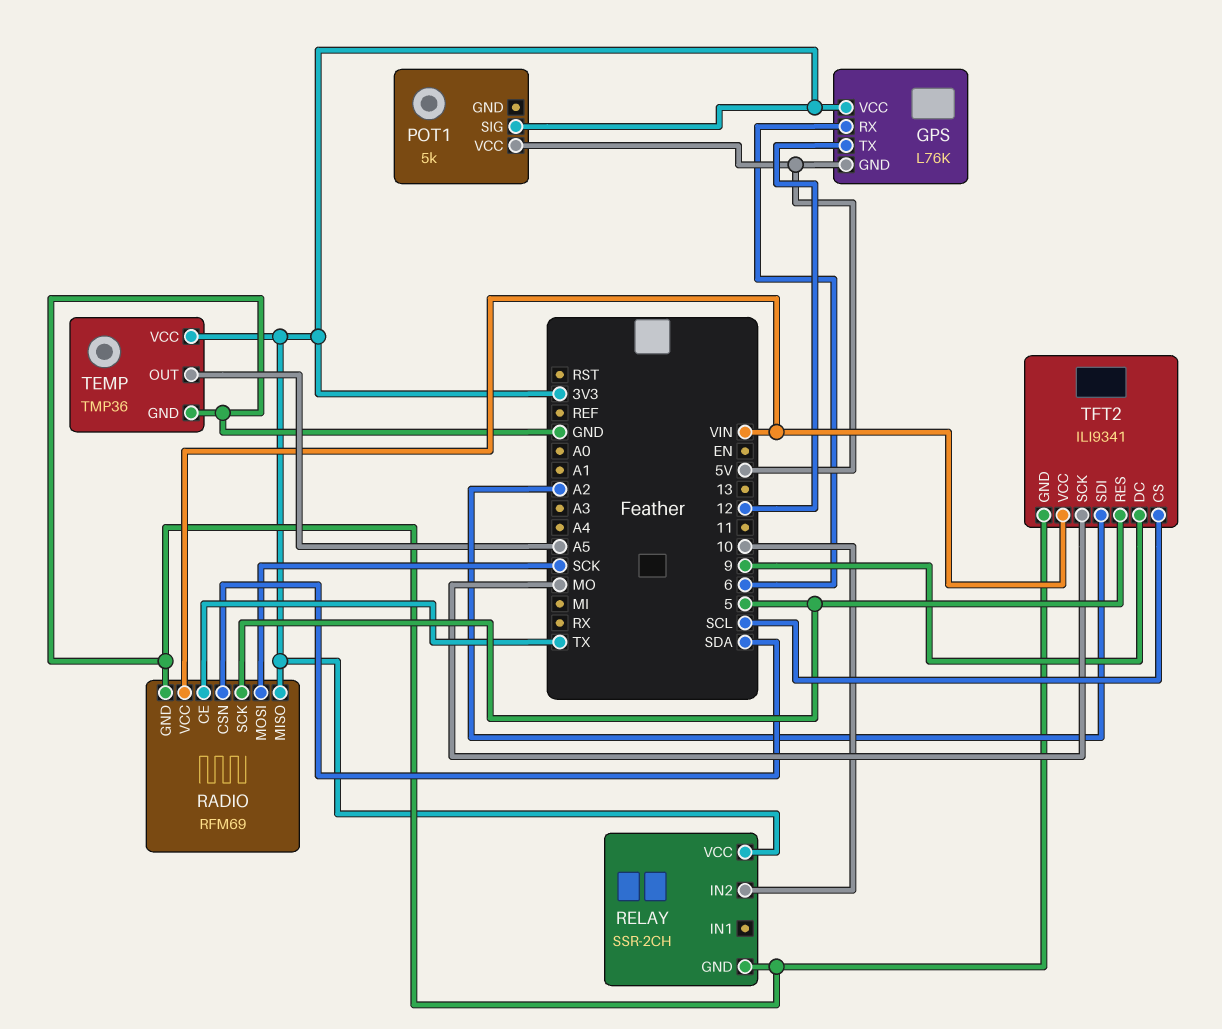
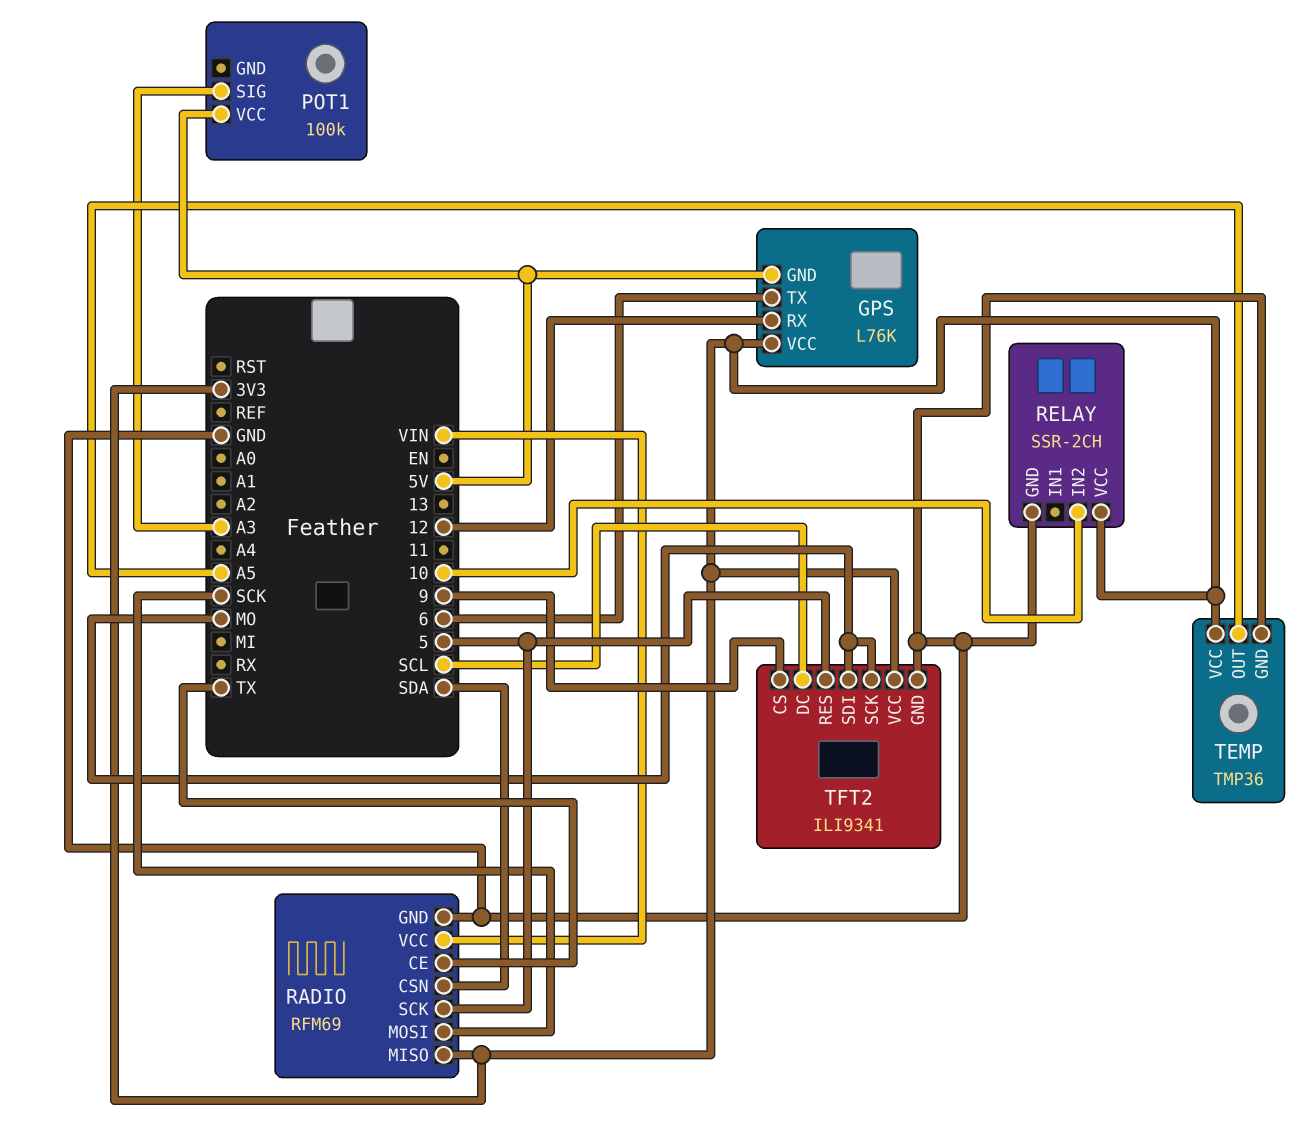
GPS pin RX: 6 -> 12
GPS pin TX: 12 -> 6
POT1: 5k -> 100k
POT1 pin SIG: 3V3 -> A3
TFT2 pin CS: SCL -> 9
TFT2 pin DC: 9 -> SCL
TFT2 pin SDI: A2 -> MO
TFT2 pin VCC: VIN -> 3V3

